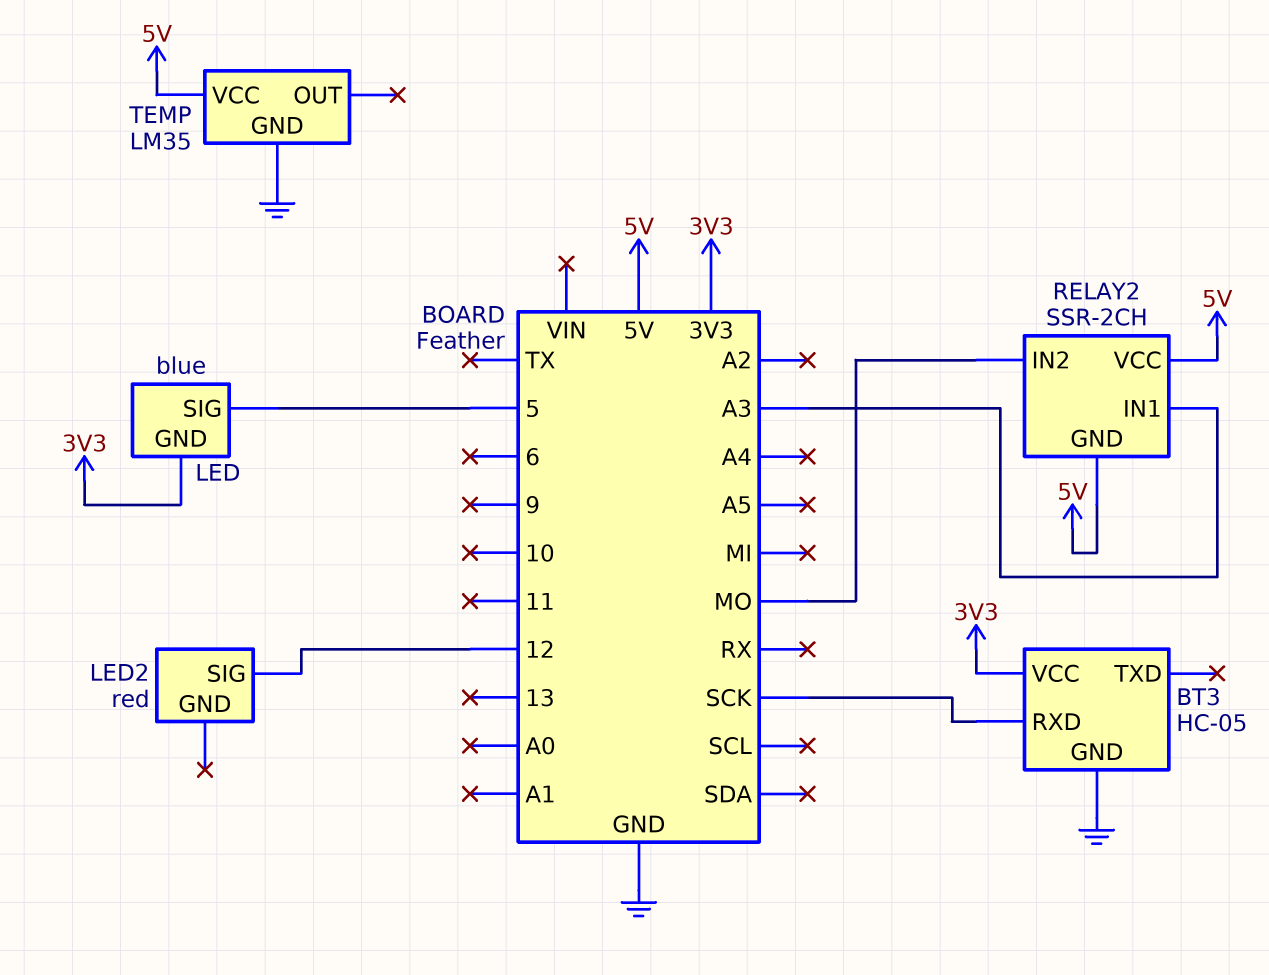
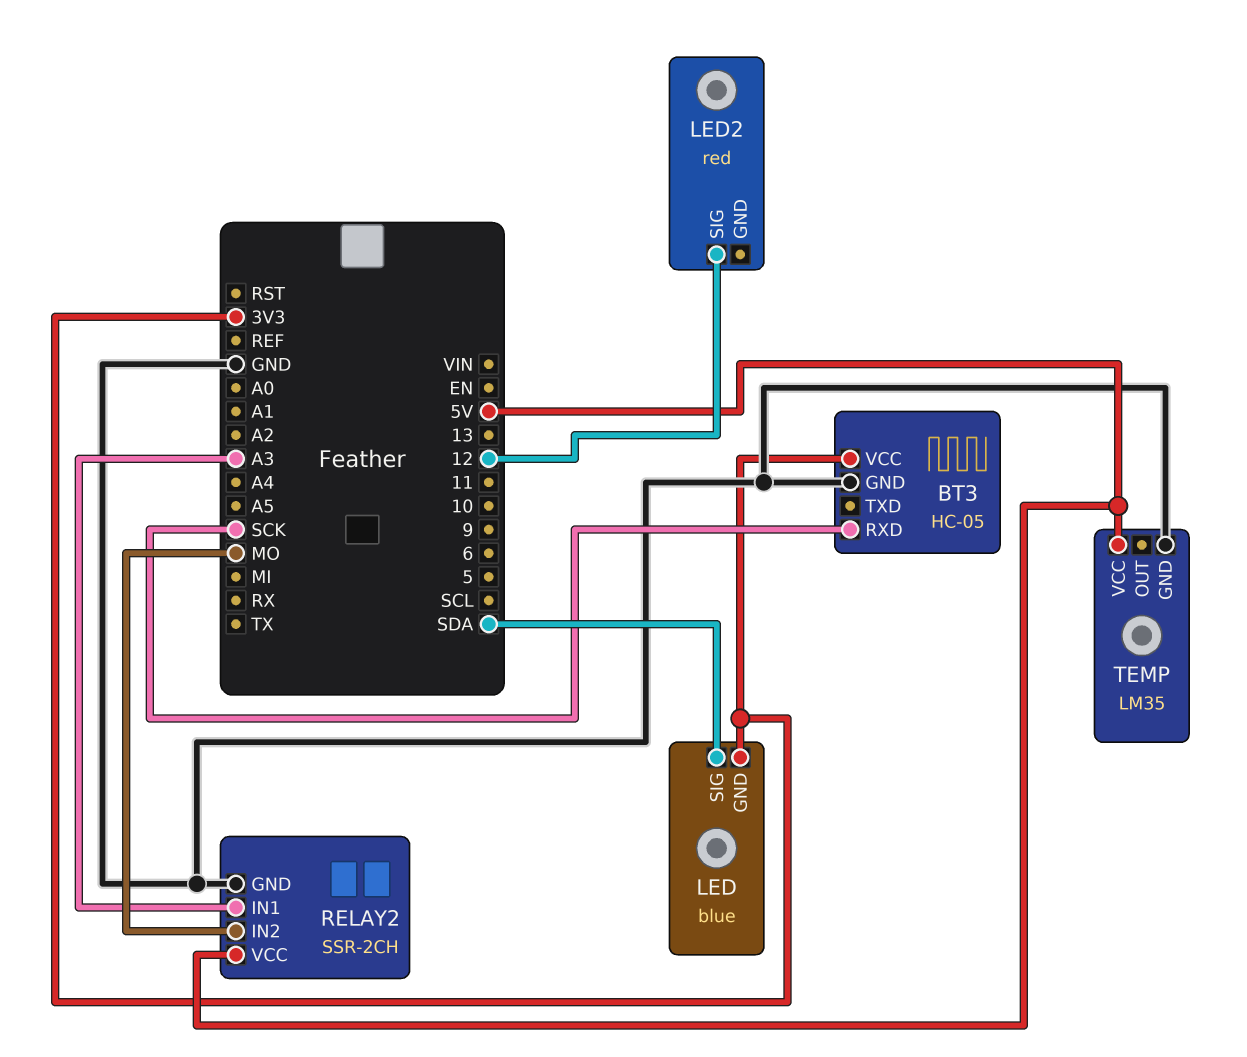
LED pin SIG: 5 -> SDA
RELAY2 pin GND: 5V -> GND

